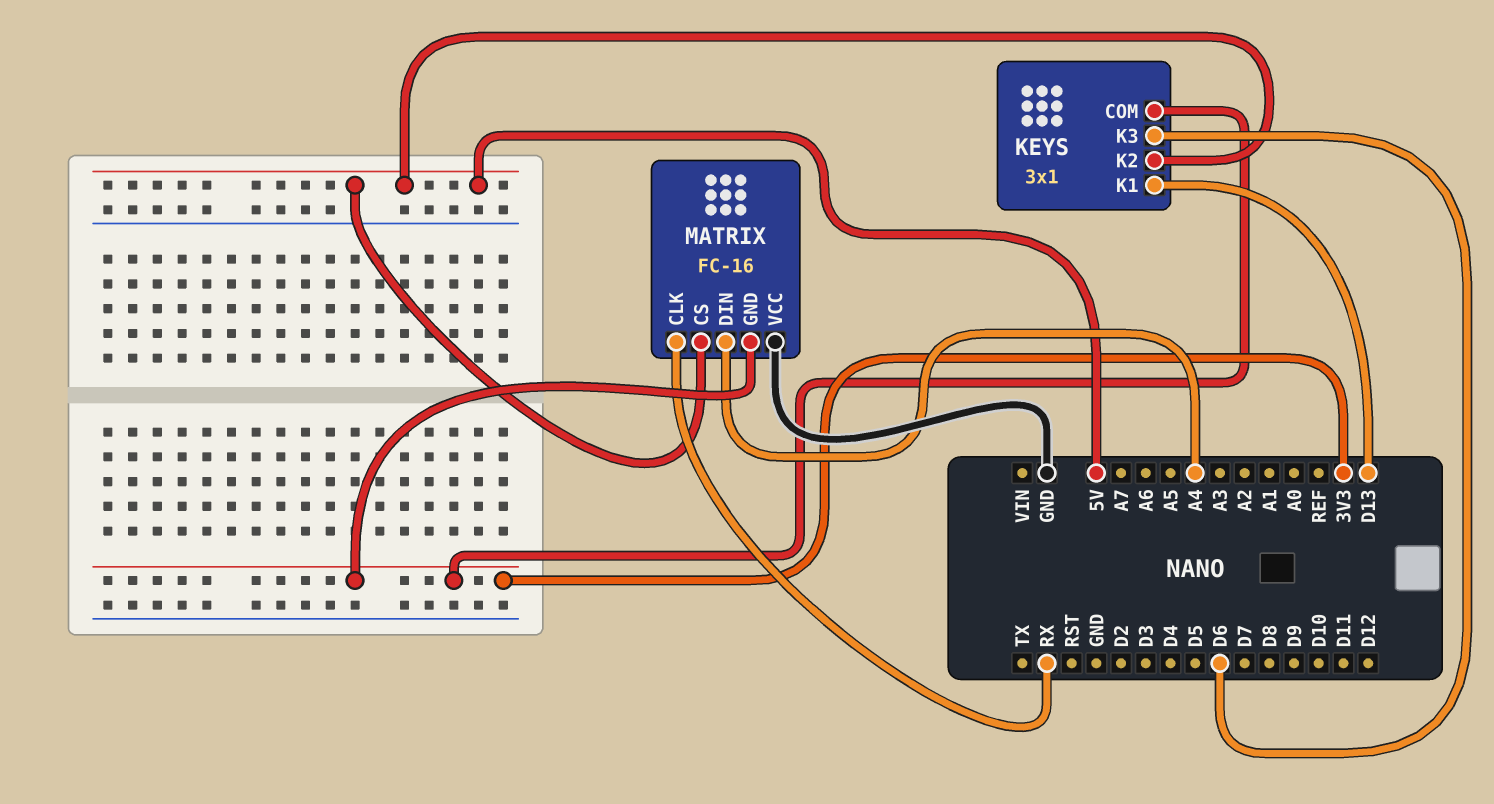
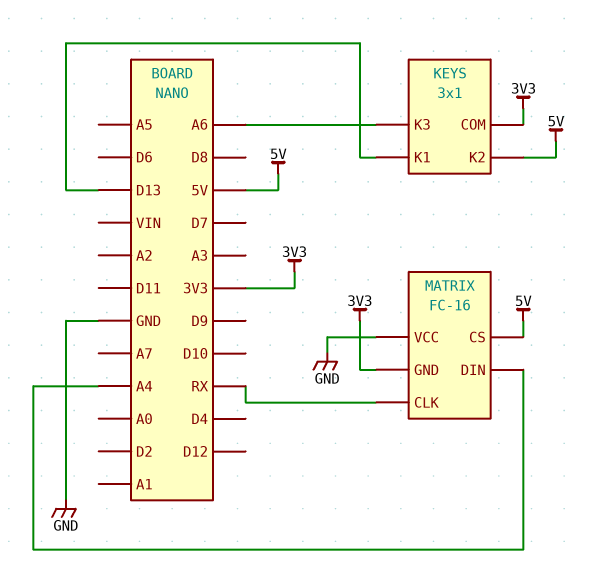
KEYS pin K3: D6 -> A6

